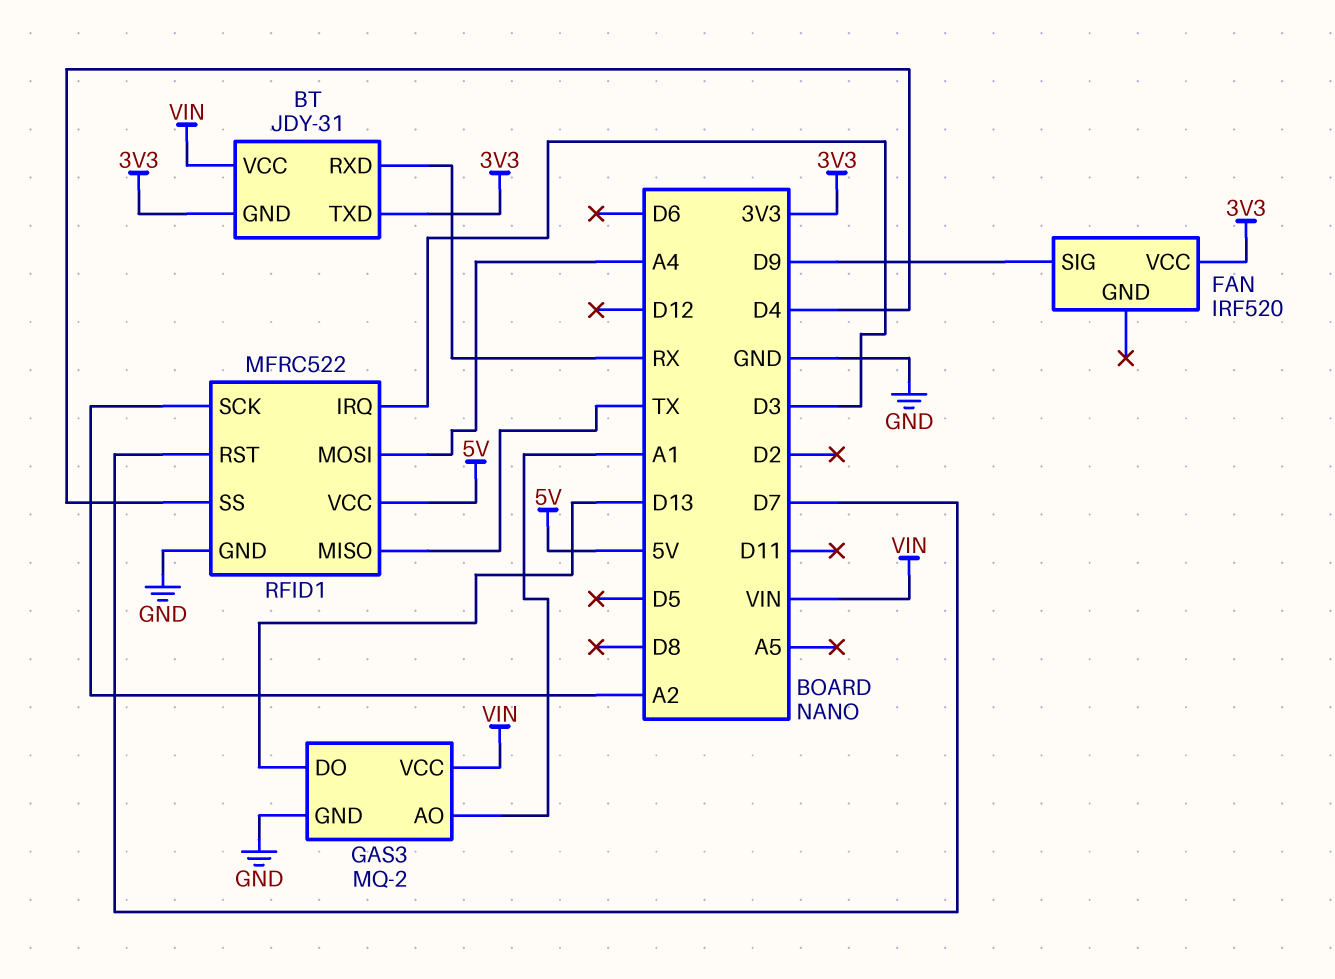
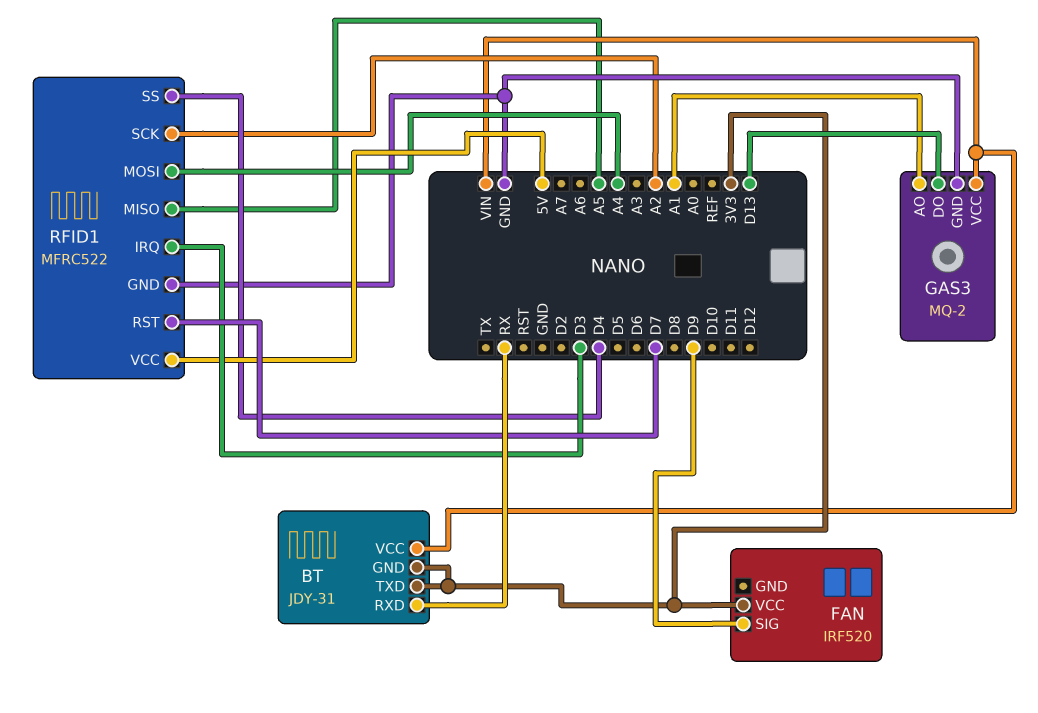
RFID1 pin MISO: TX -> A5

